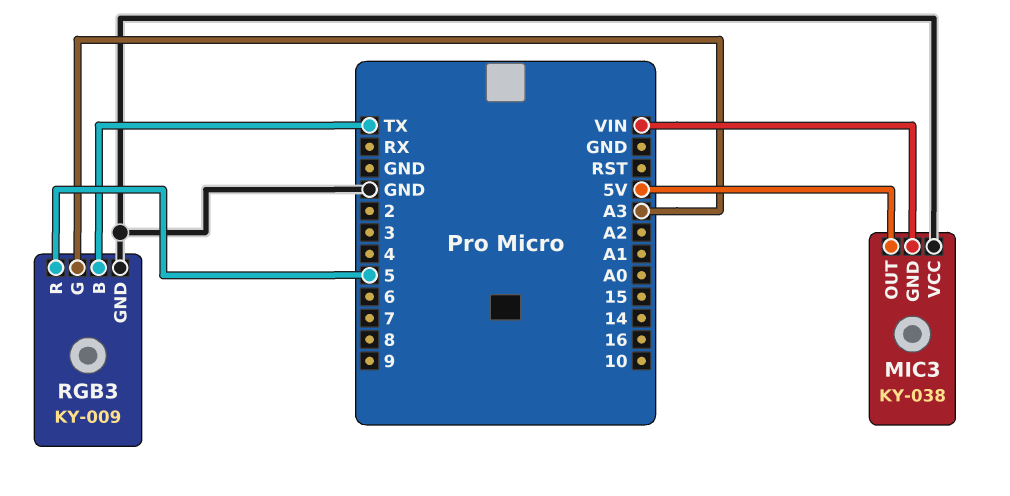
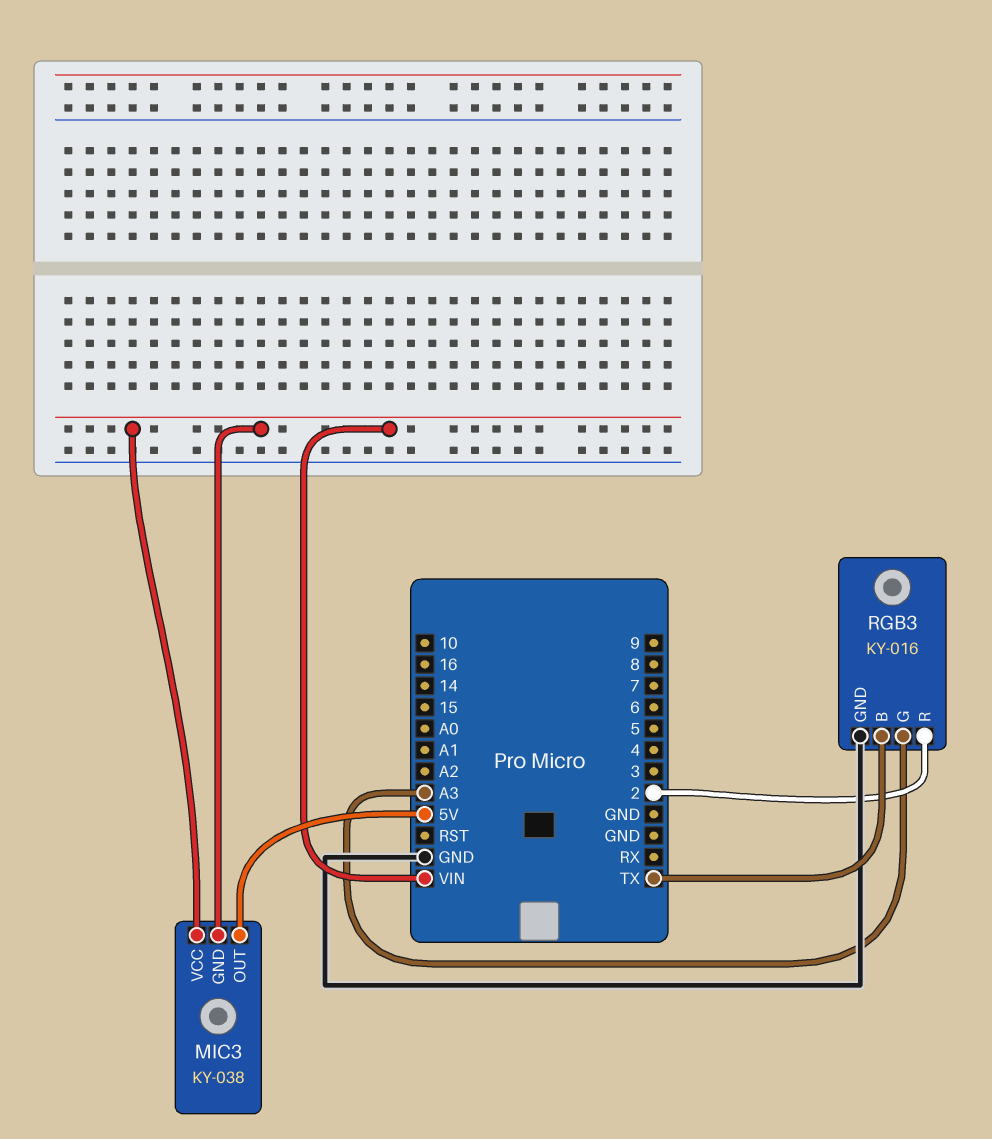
MIC3 pin VCC: GND -> VIN
RGB3: KY-009 -> KY-016
RGB3 pin R: 5 -> 2

